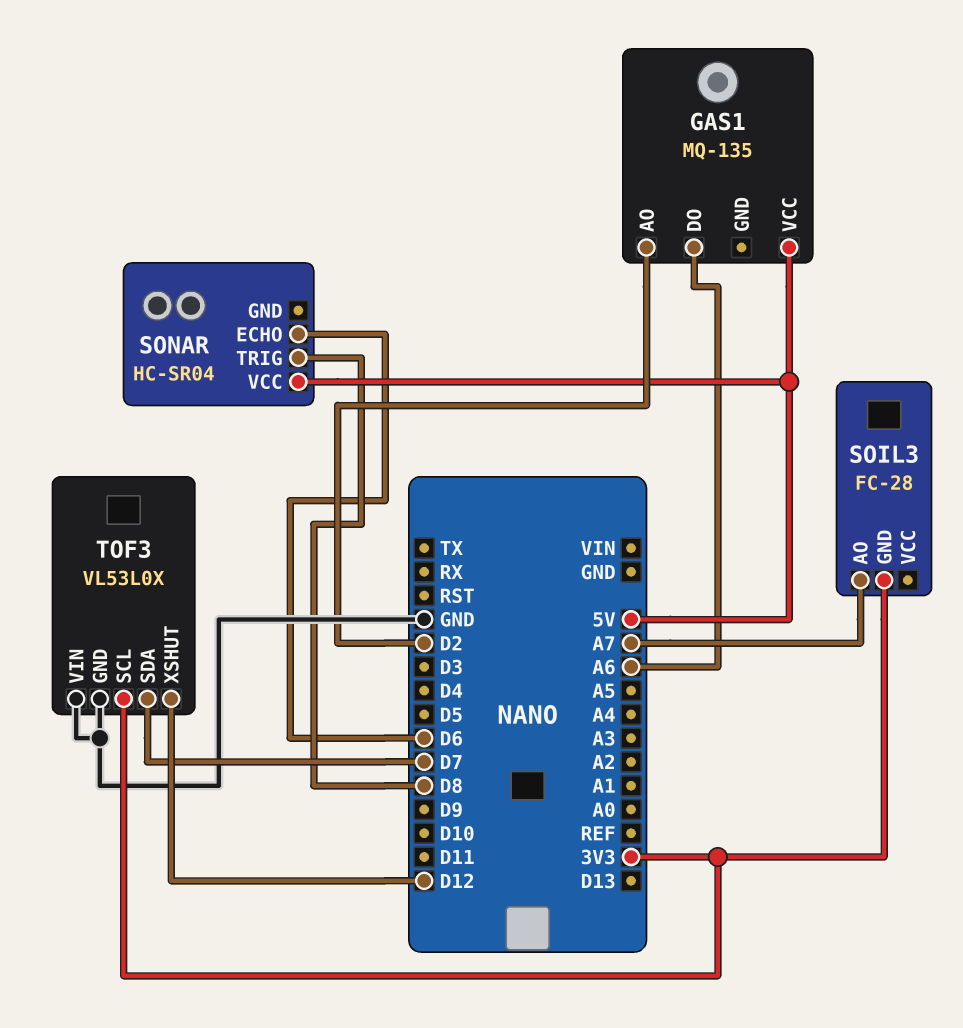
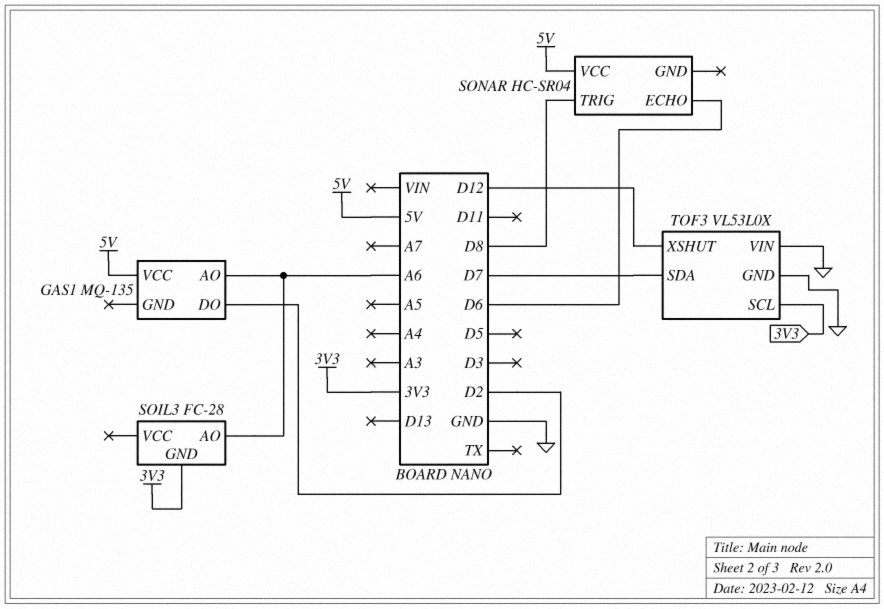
GAS1 pin AO: D2 -> A6
GAS1 pin DO: A6 -> D2
SOIL3 pin AO: A7 -> A6

